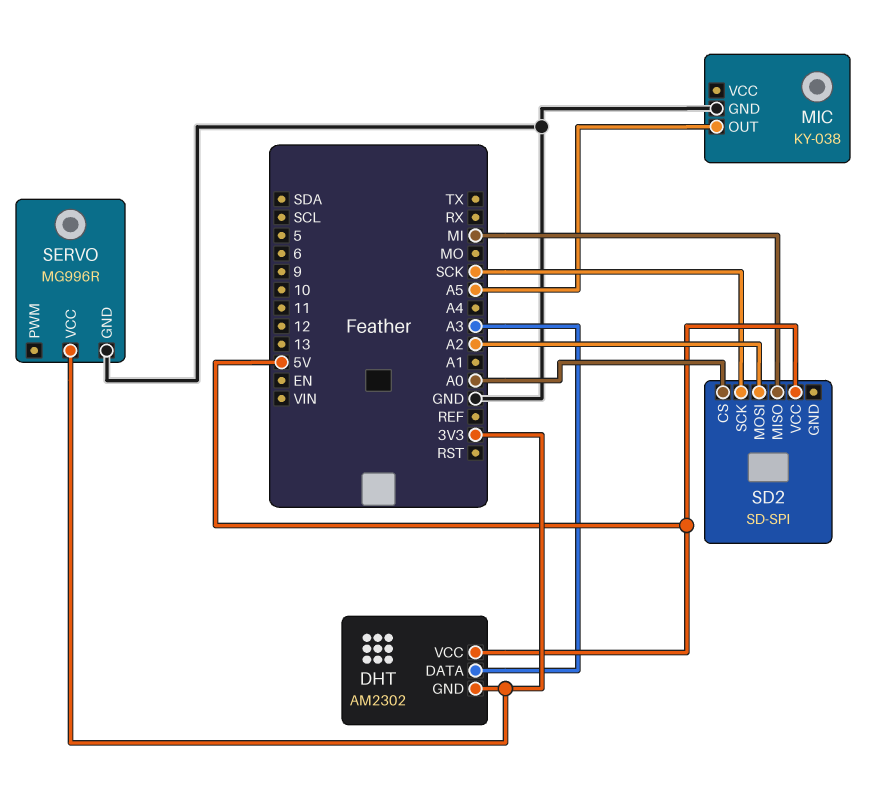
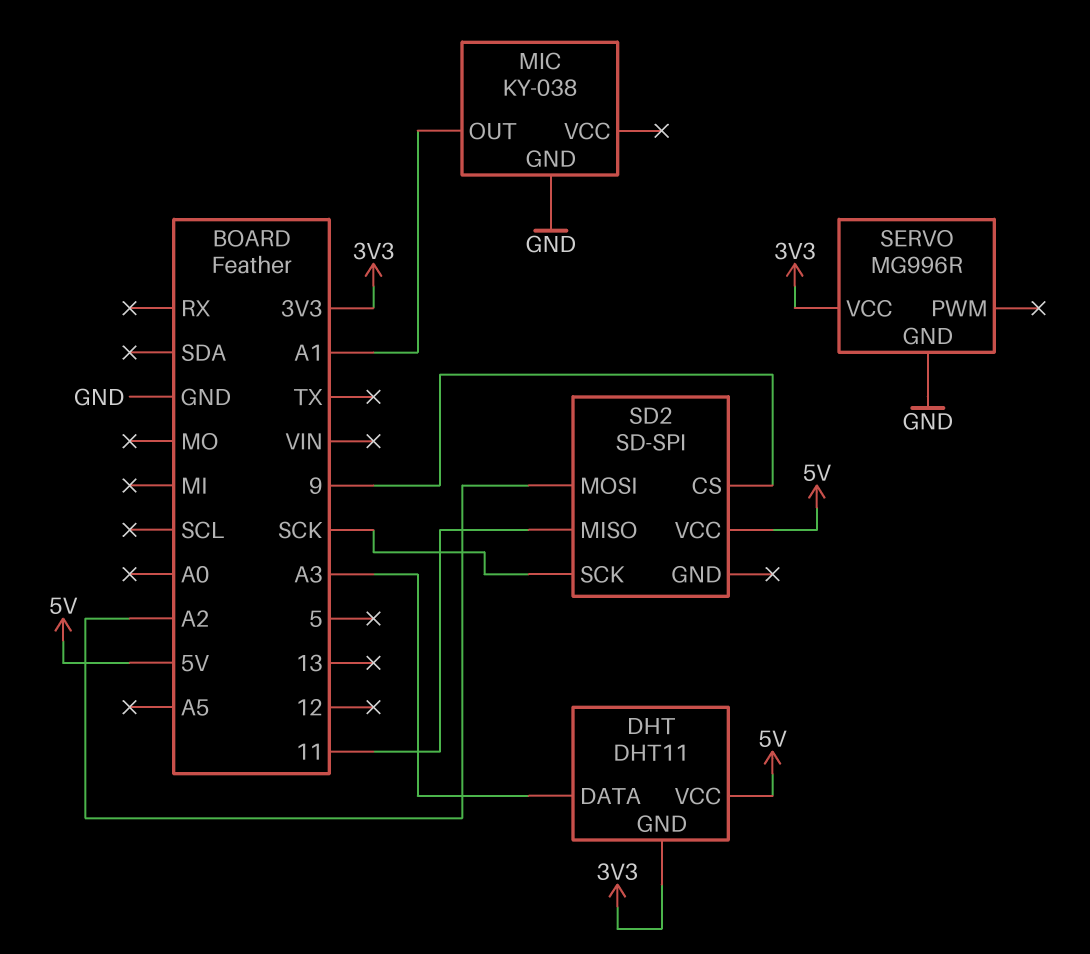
DHT: AM2302 -> DHT11
MIC pin OUT: A5 -> A1
SD2 pin CS: A0 -> 9
SD2 pin MISO: MI -> 11

